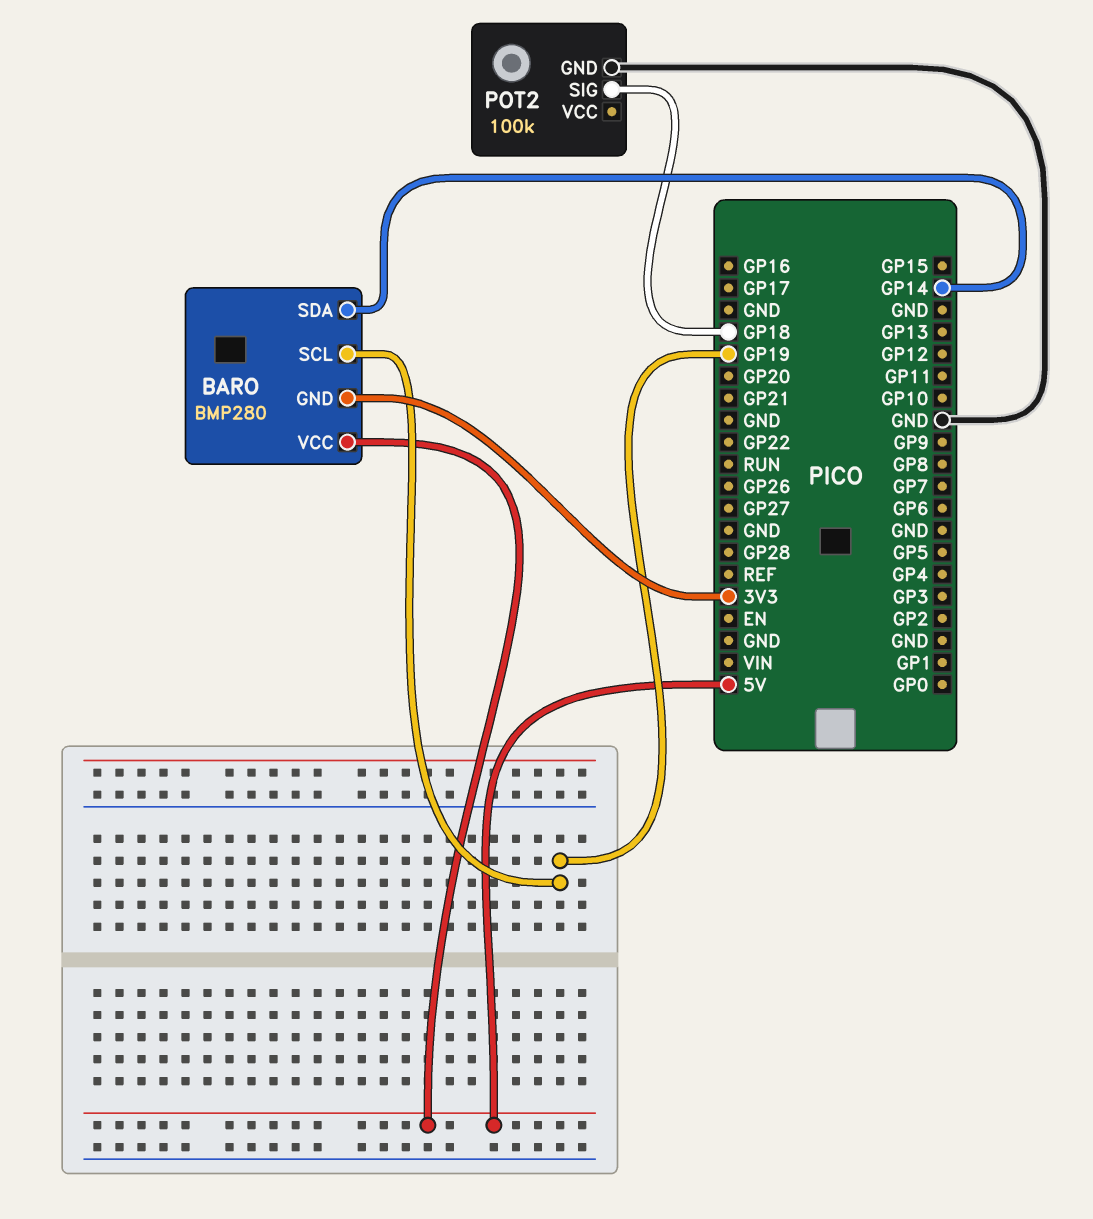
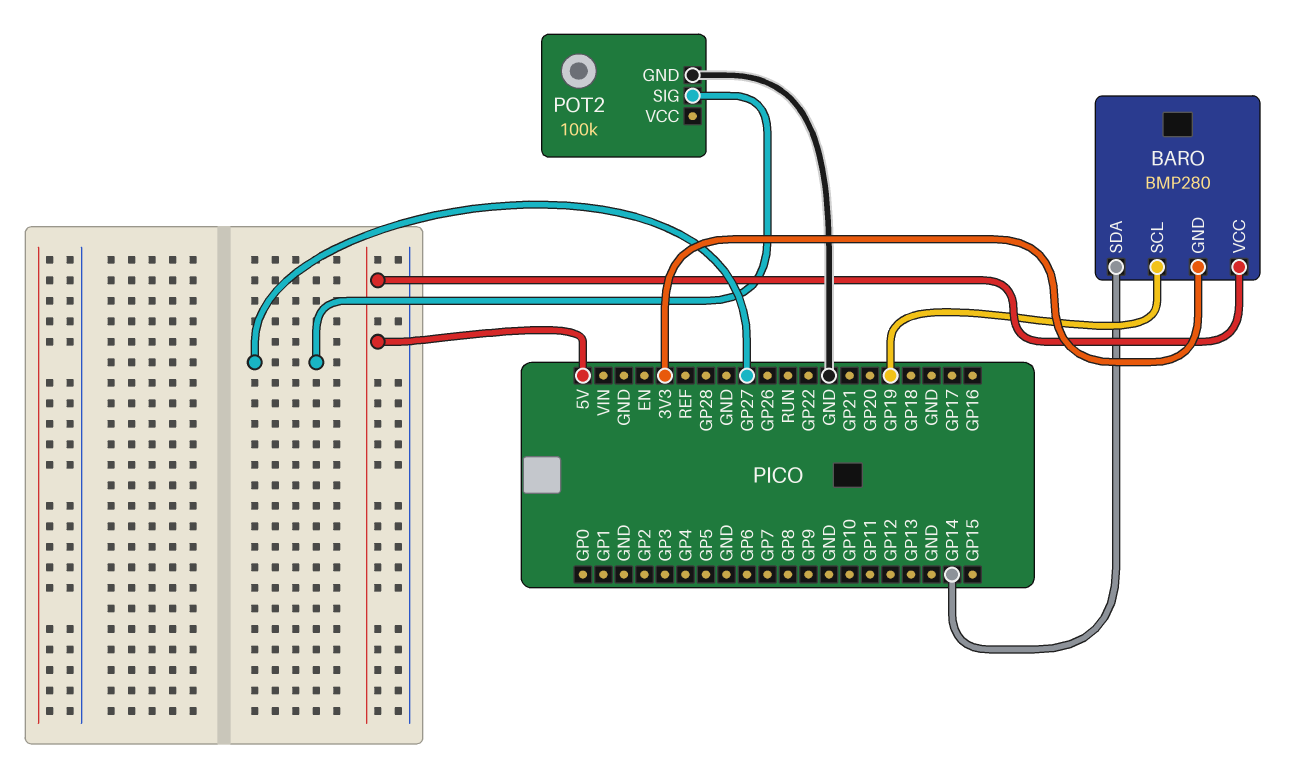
POT2 pin SIG: GP18 -> GP27

